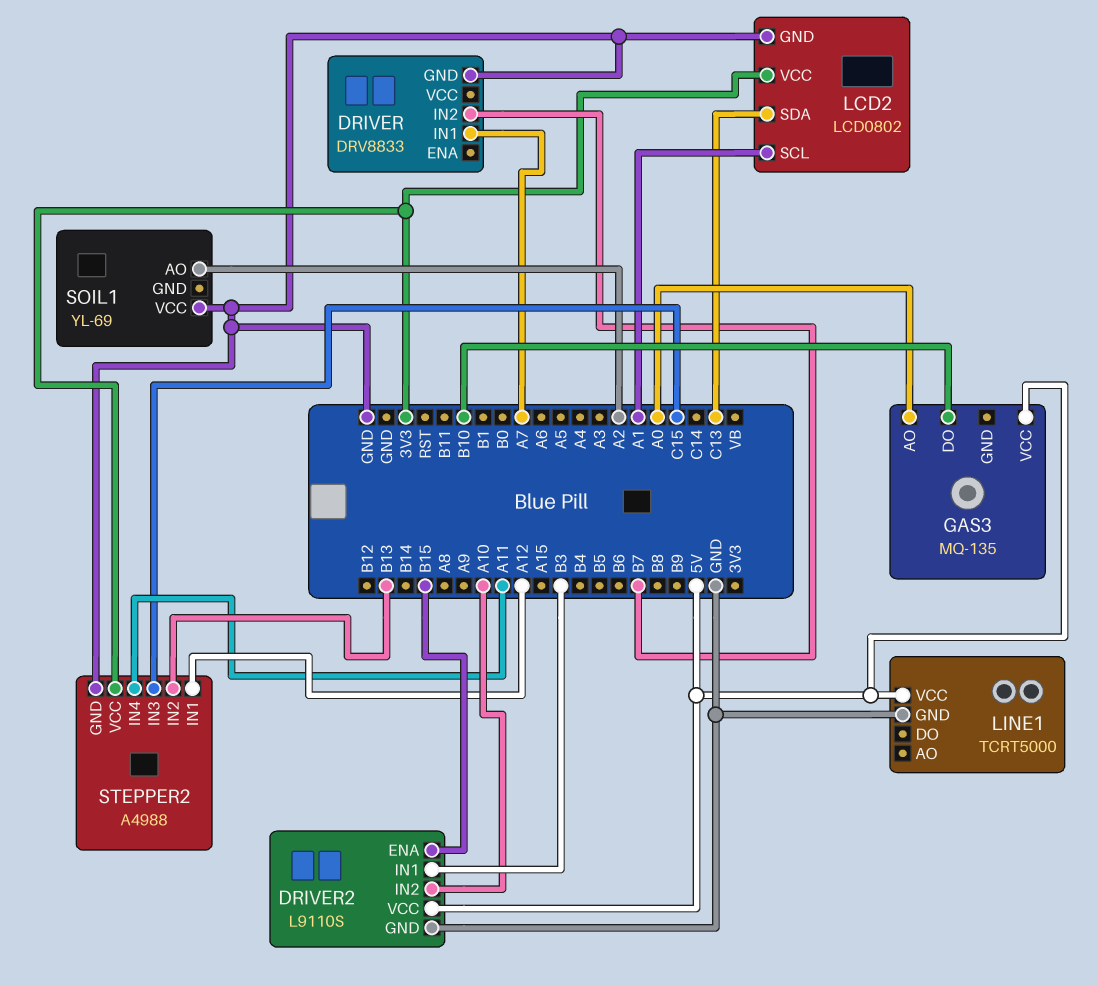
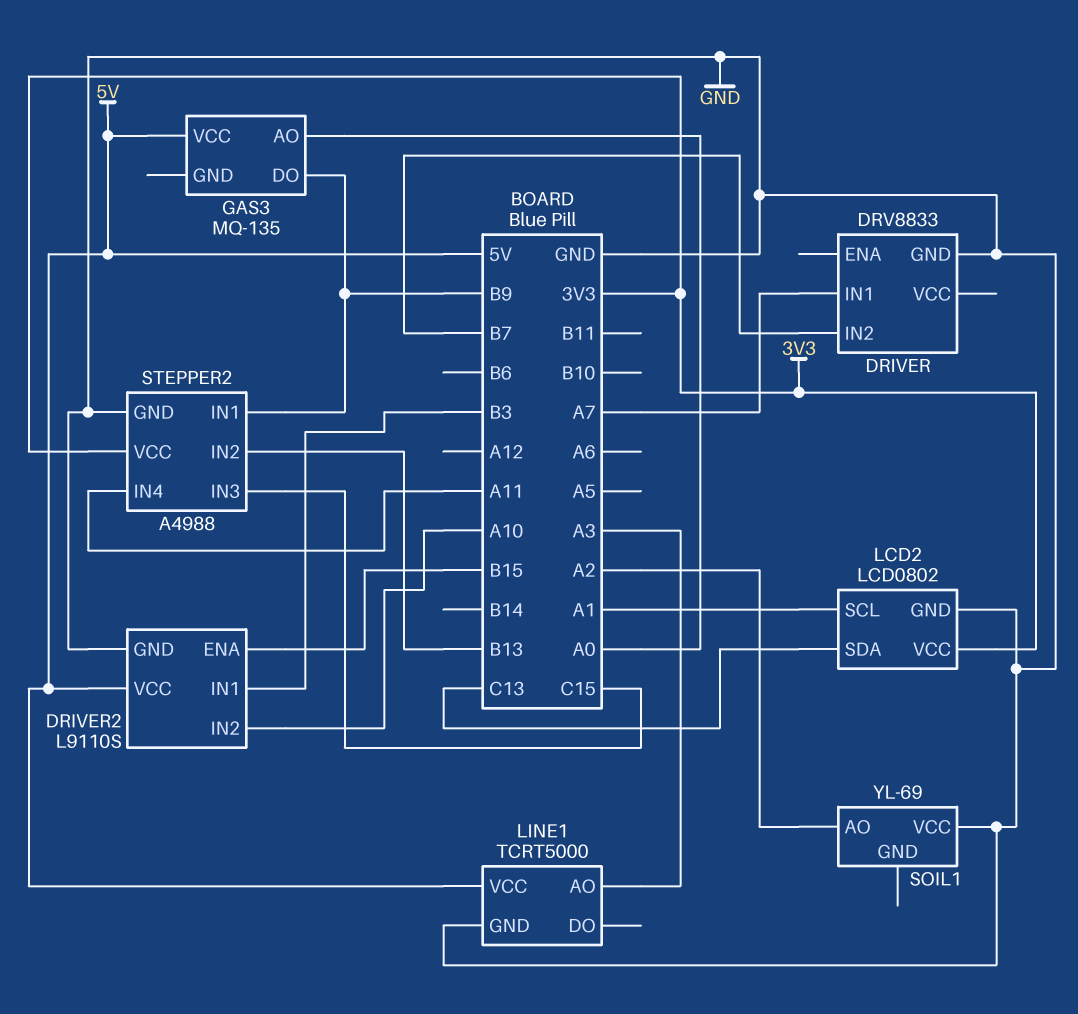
GAS3 pin DO: B10 -> B9
LINE1 pin AO: none -> A3
STEPPER2 pin IN1: A12 -> B9

